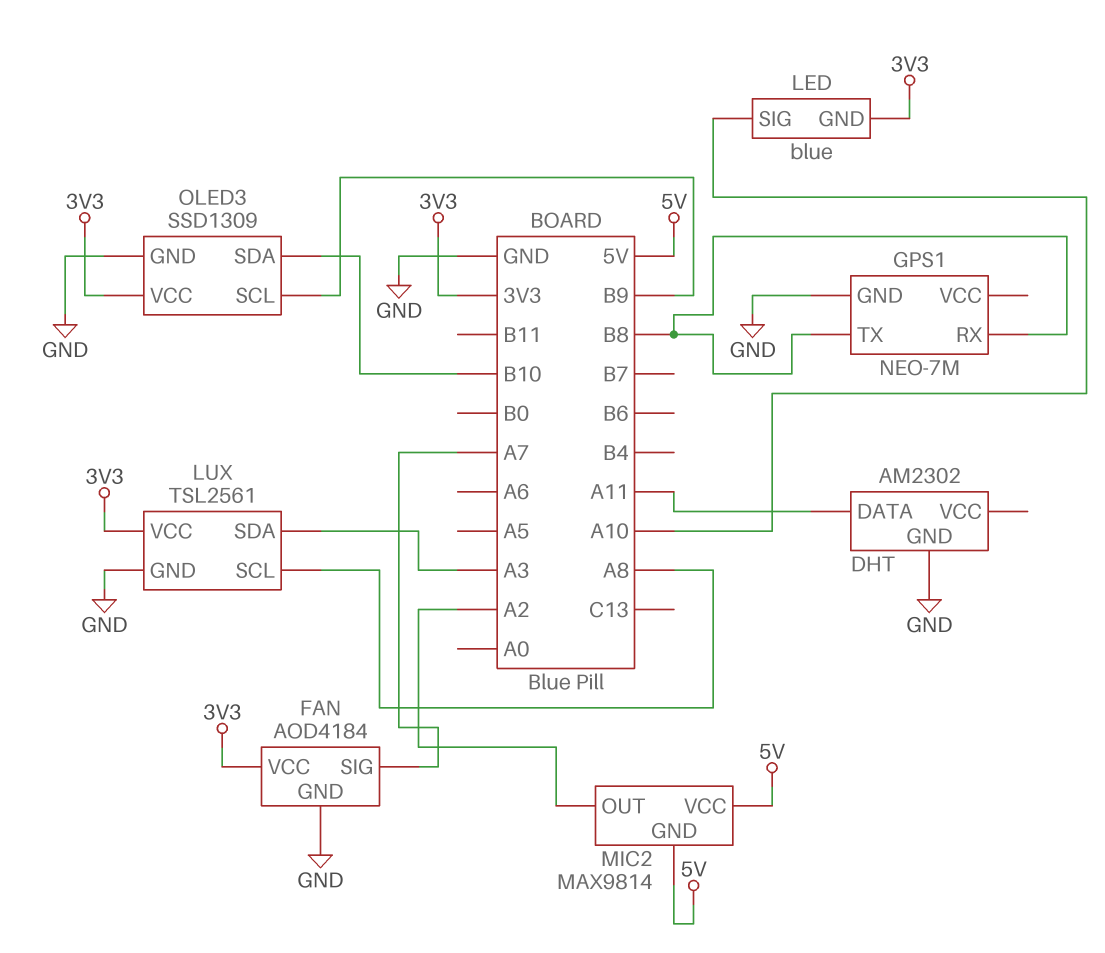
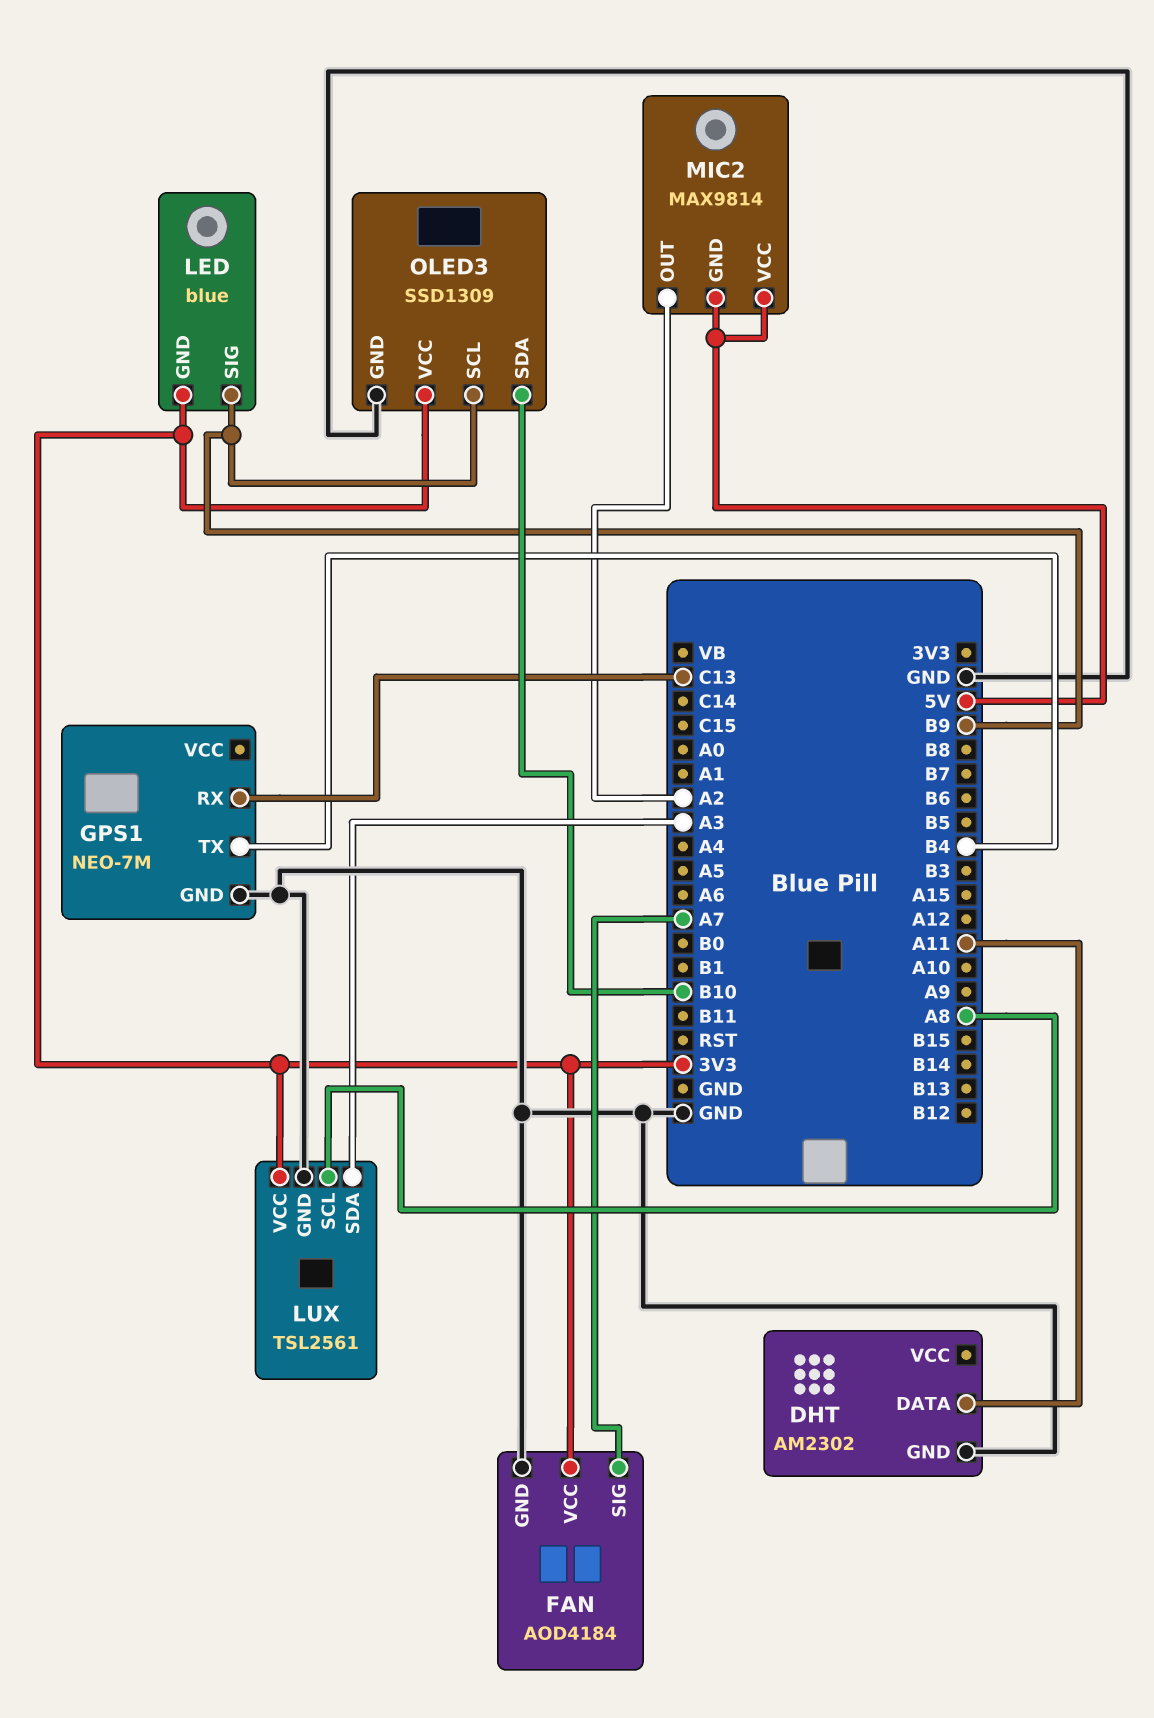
GPS1 pin RX: B8 -> C13
GPS1 pin TX: B8 -> B4
LED pin SIG: A10 -> B9

